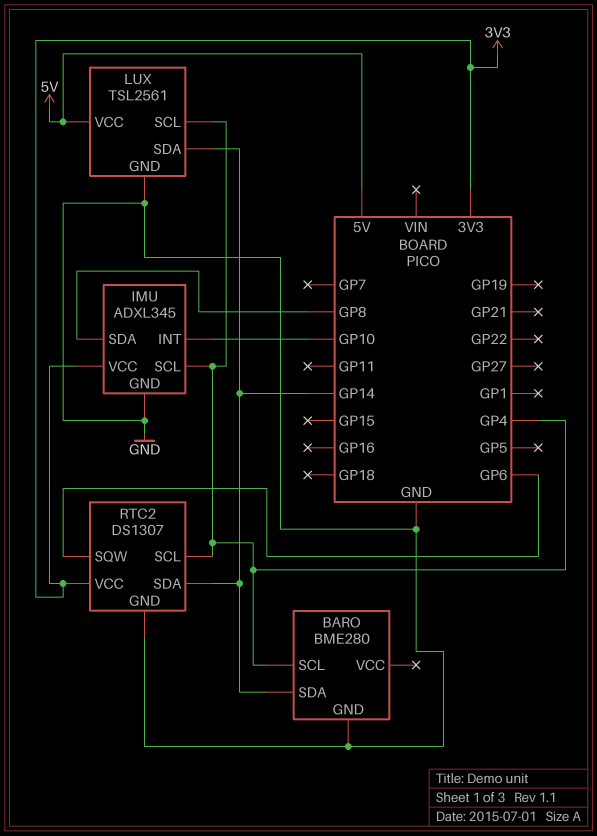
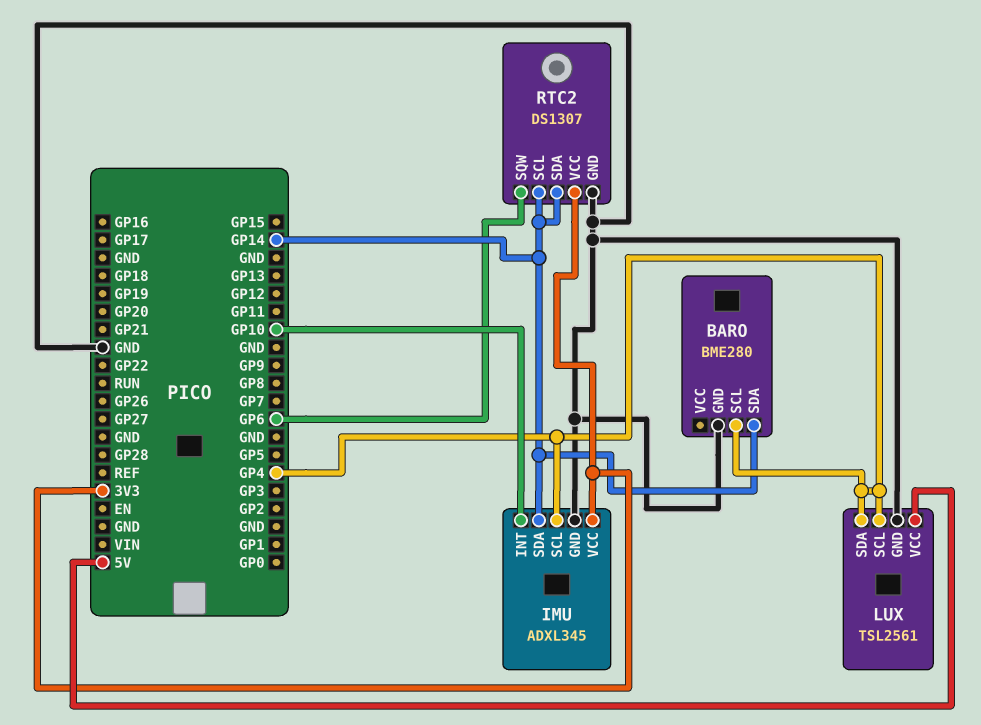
IMU pin SDA: GP8 -> GP14
LUX pin SDA: GP14 -> GP4
RTC2 pin SCL: GP4 -> GP14

